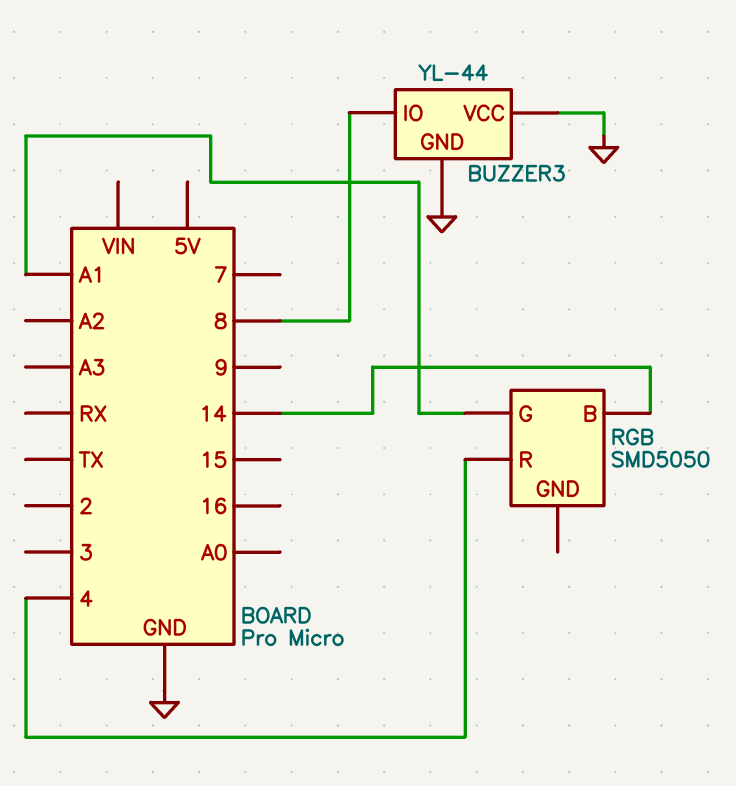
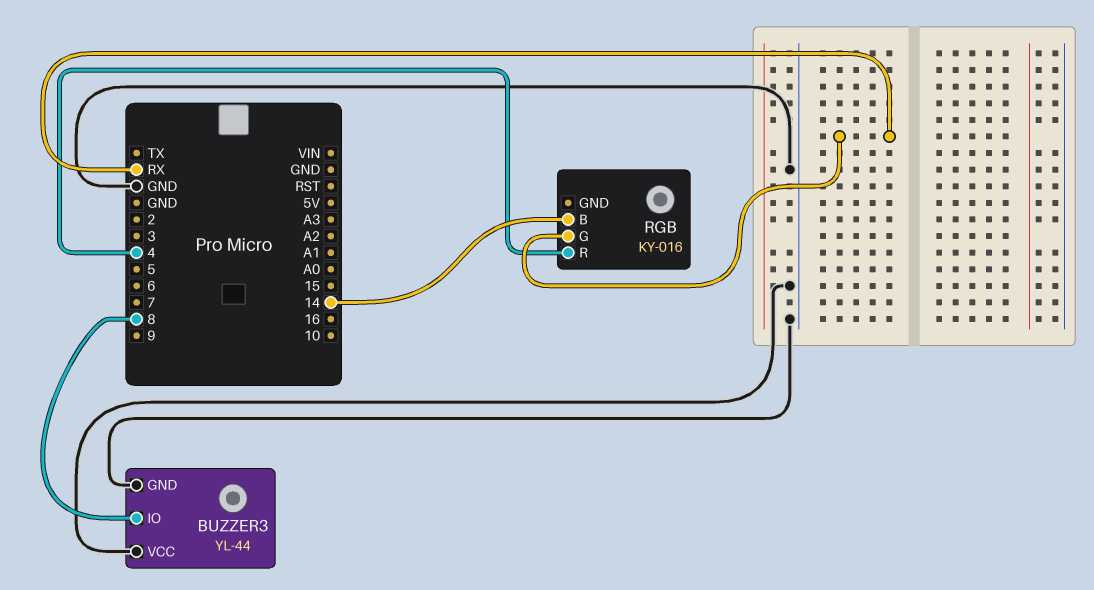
RGB: SMD5050 -> KY-016
RGB pin G: A1 -> RX

